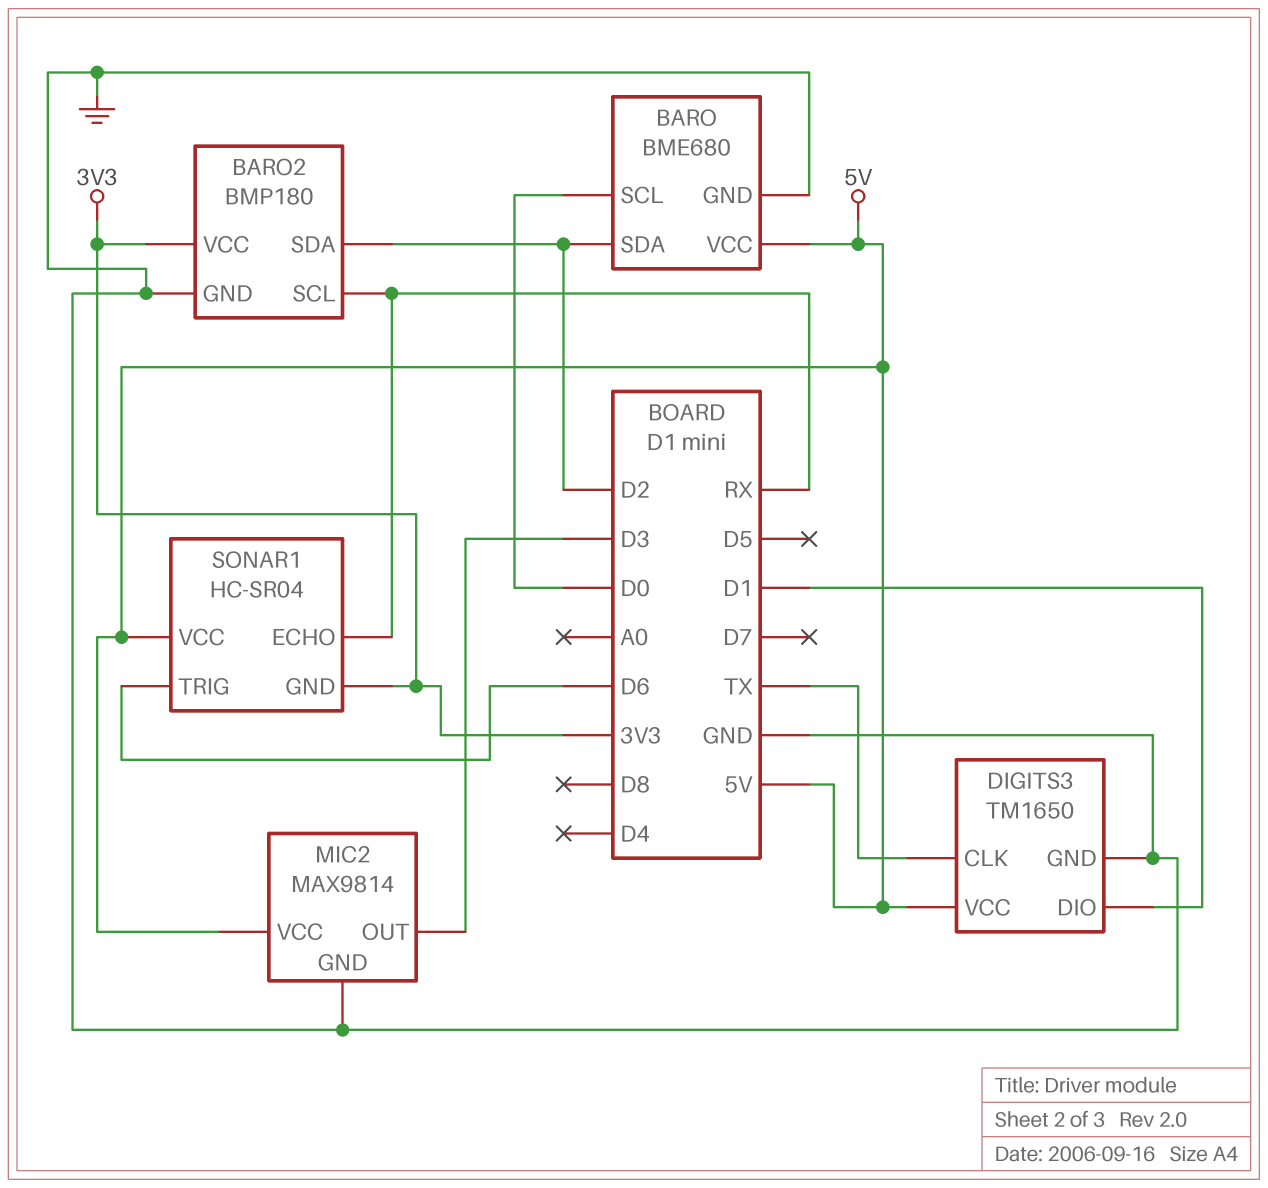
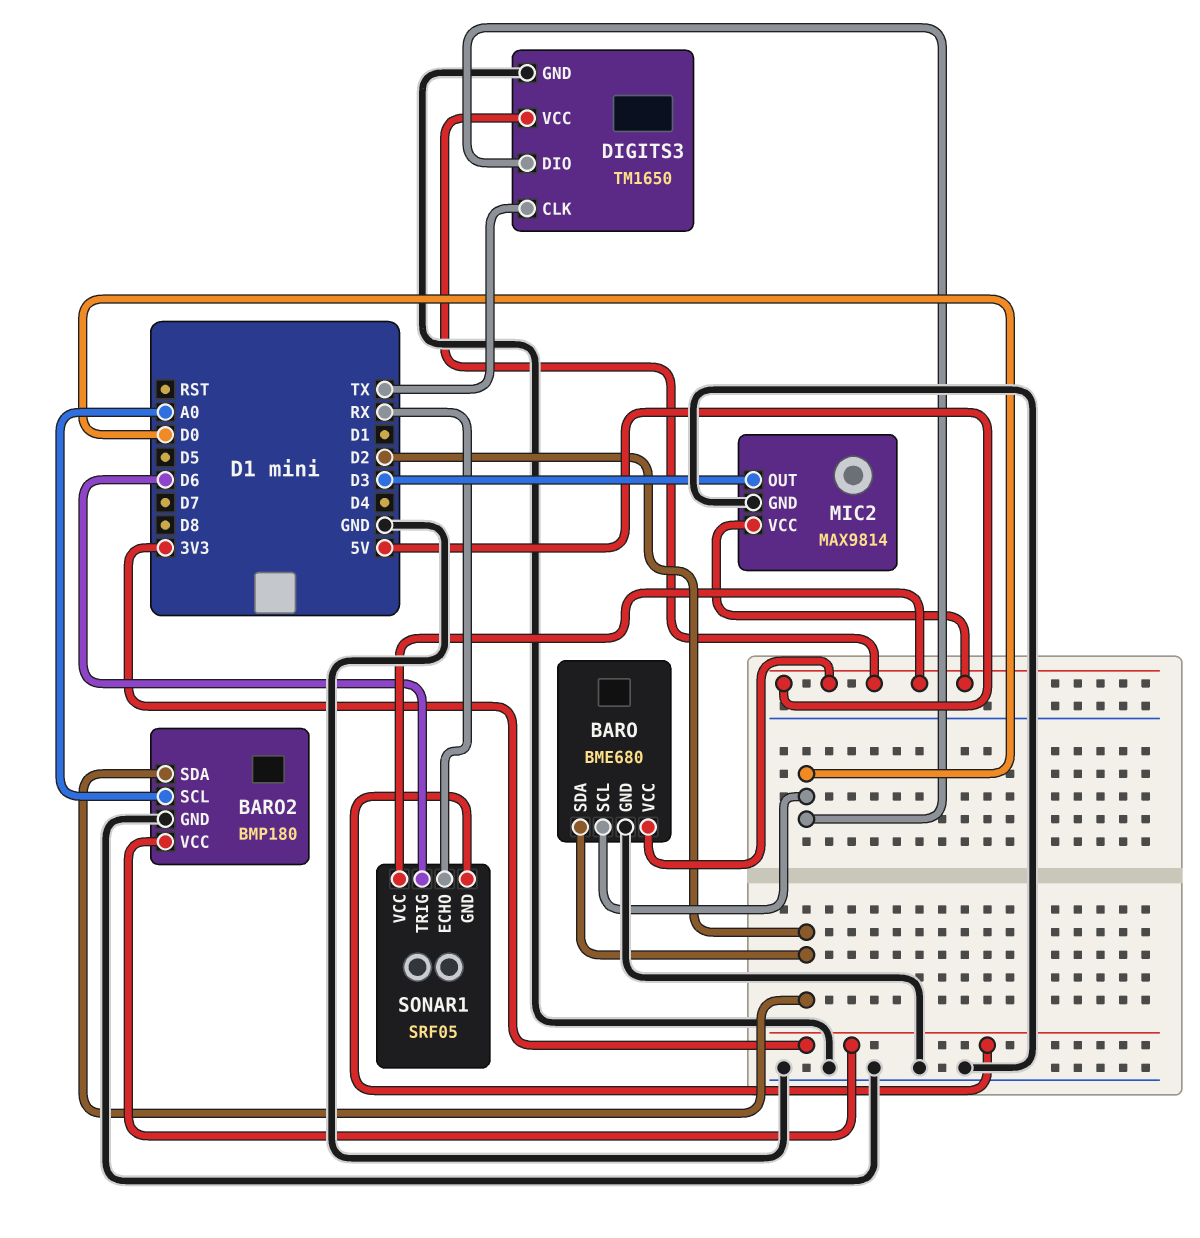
BARO2 pin SCL: RX -> A0
DIGITS3 pin DIO: D1 -> D0
SONAR1: HC-SR04 -> SRF05

